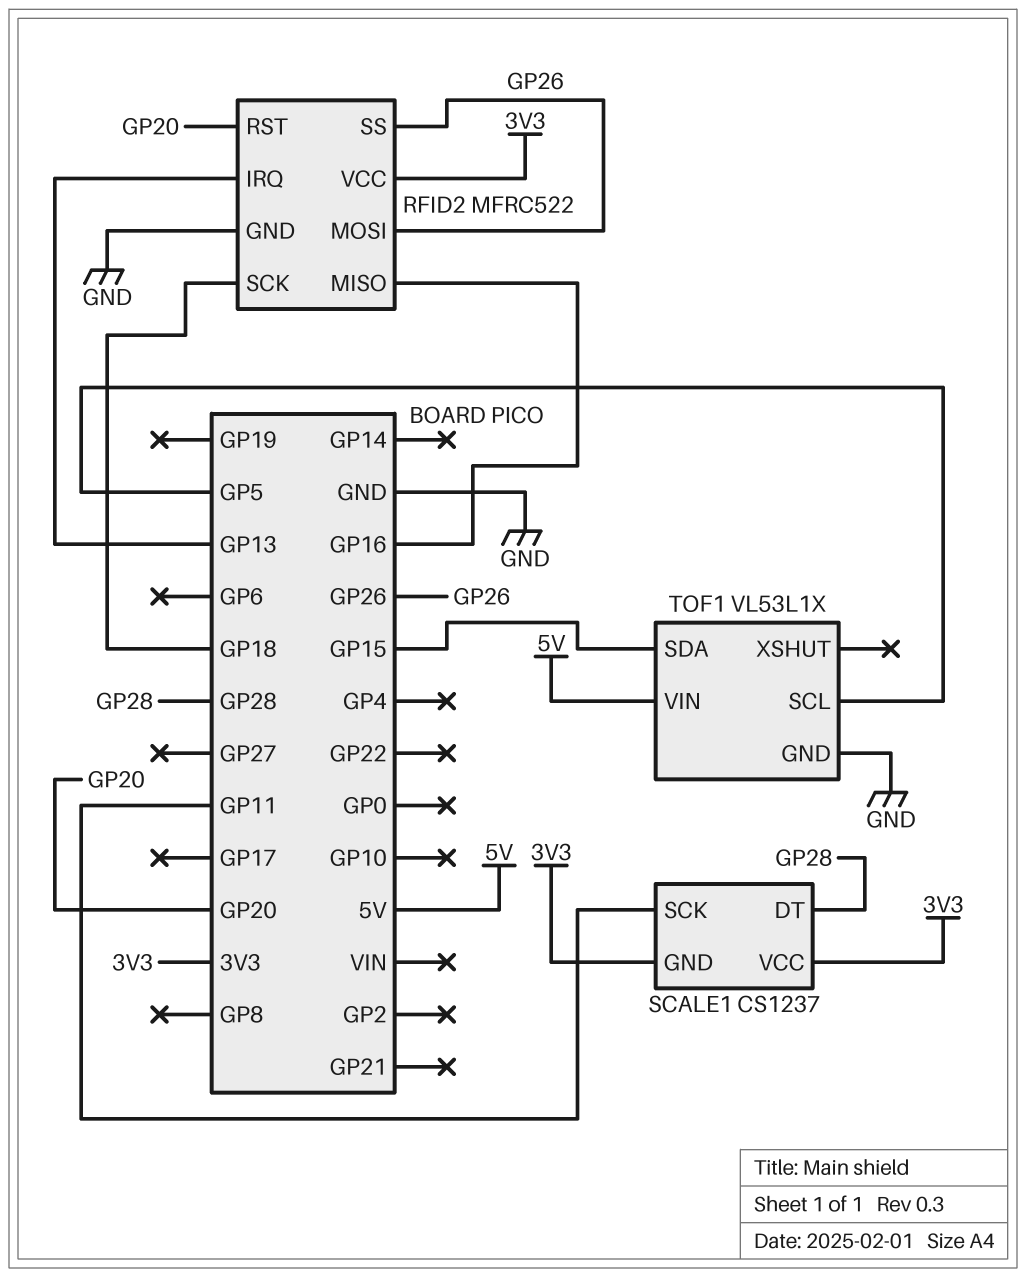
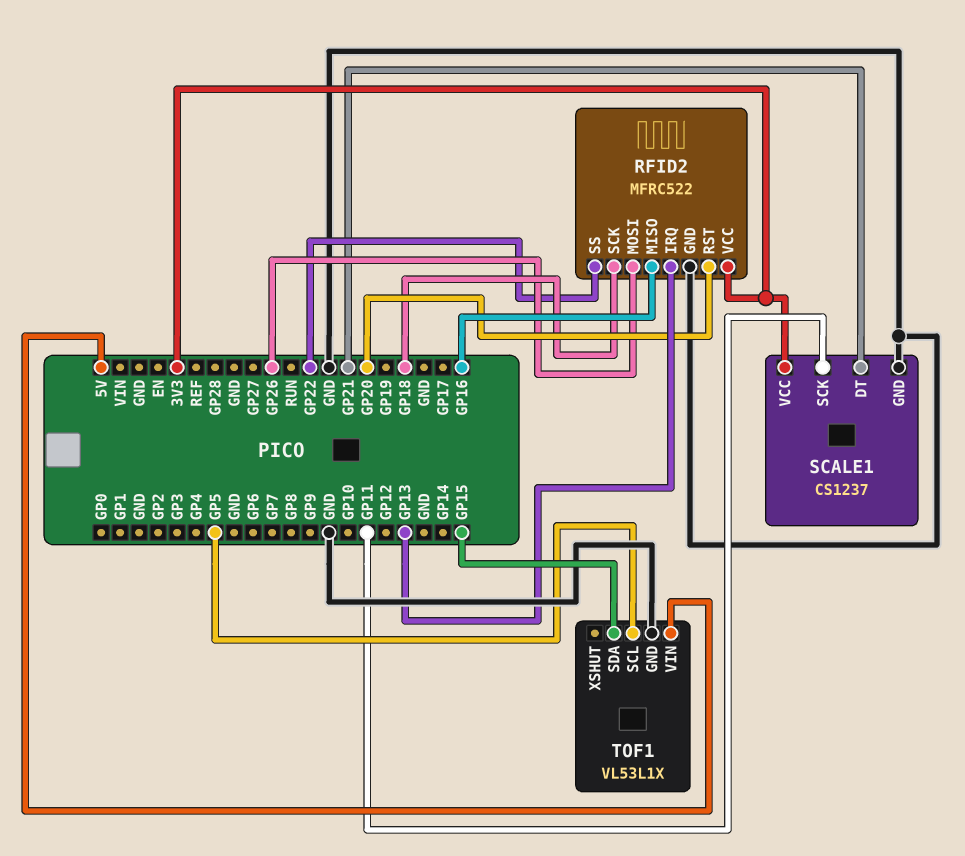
RFID2 pin SS: GP26 -> GP22
SCALE1 pin DT: GP28 -> GP21
SCALE1 pin GND: 3V3 -> GND

